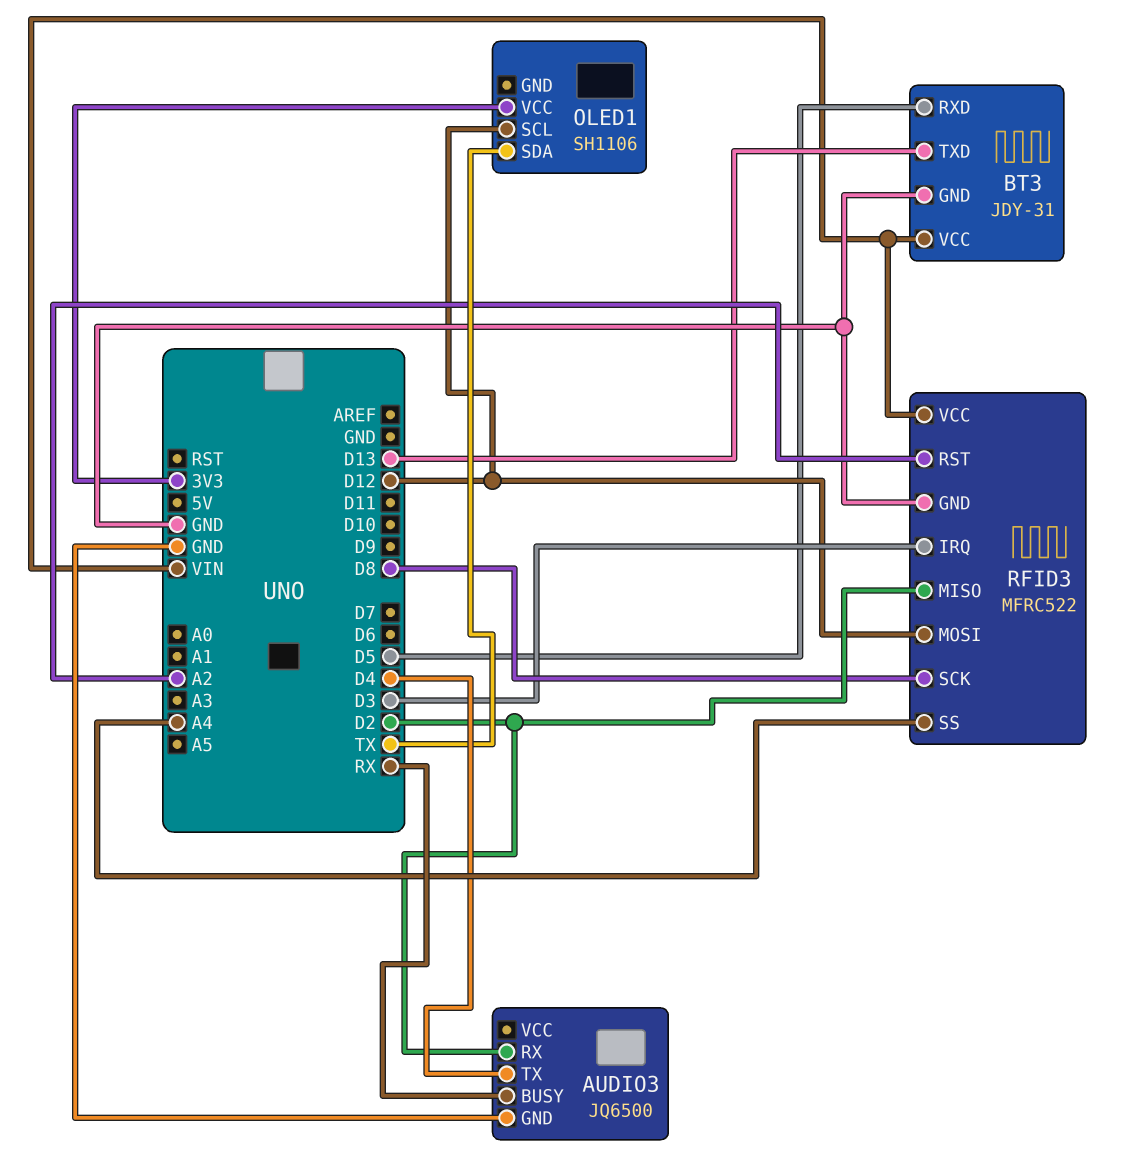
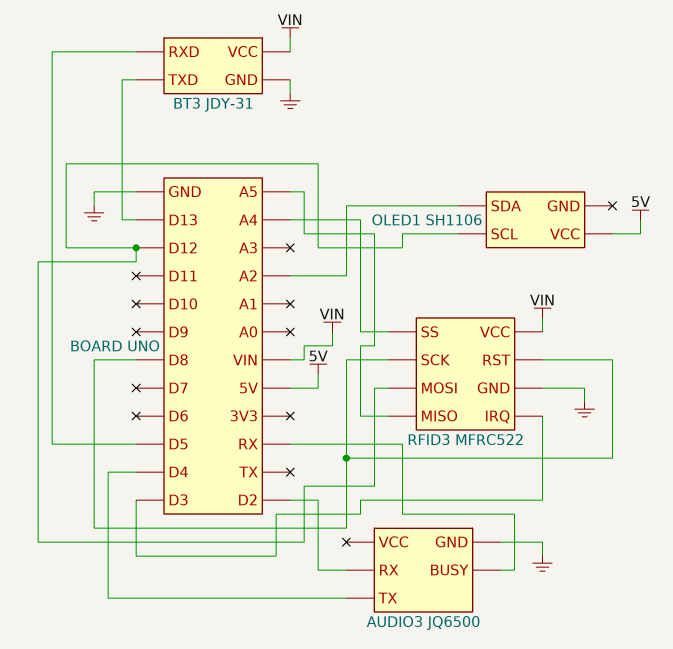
OLED1 pin SDA: TX -> A2
OLED1 pin VCC: 3V3 -> 5V
RFID3 pin MISO: D2 -> A5
RFID3 pin RST: A2 -> D8

